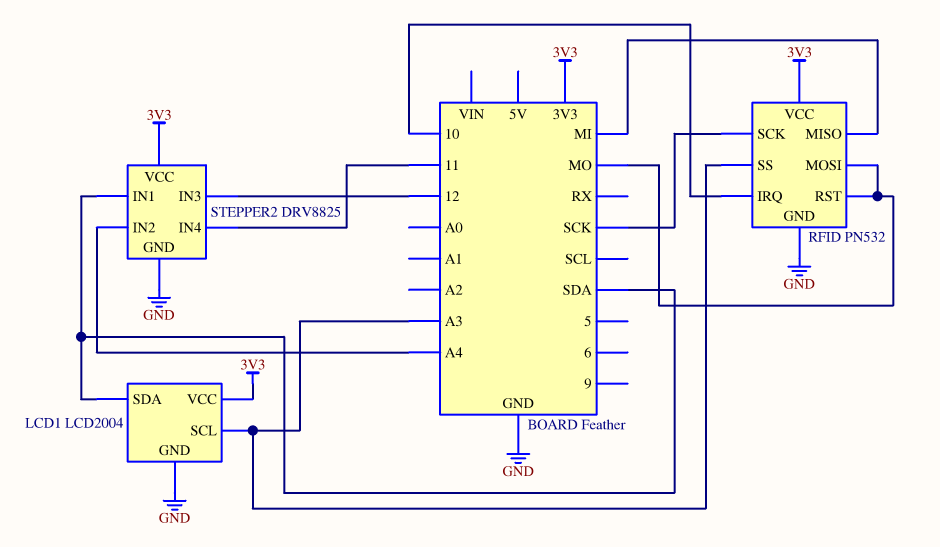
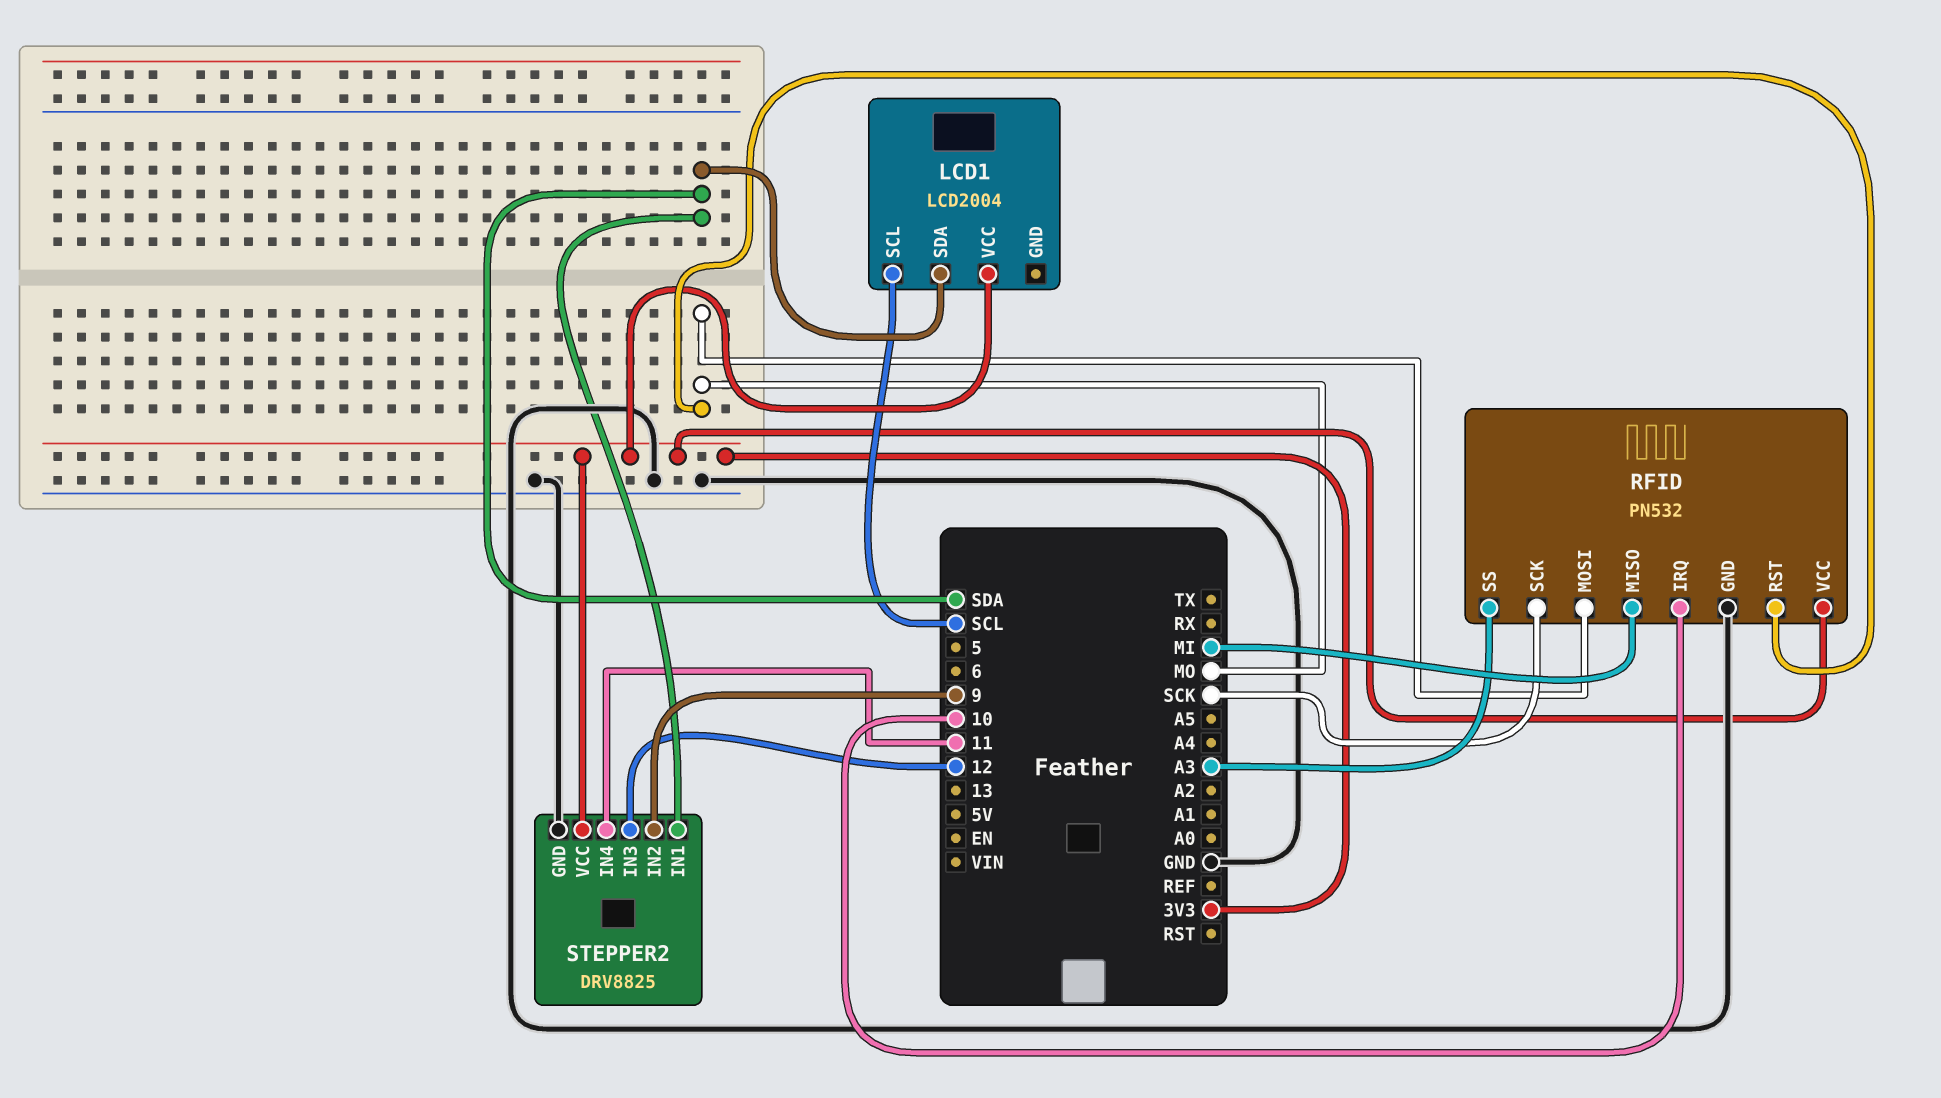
LCD1 pin GND: GND -> none
LCD1 pin SCL: A3 -> SCL
STEPPER2 pin IN2: A4 -> 9

